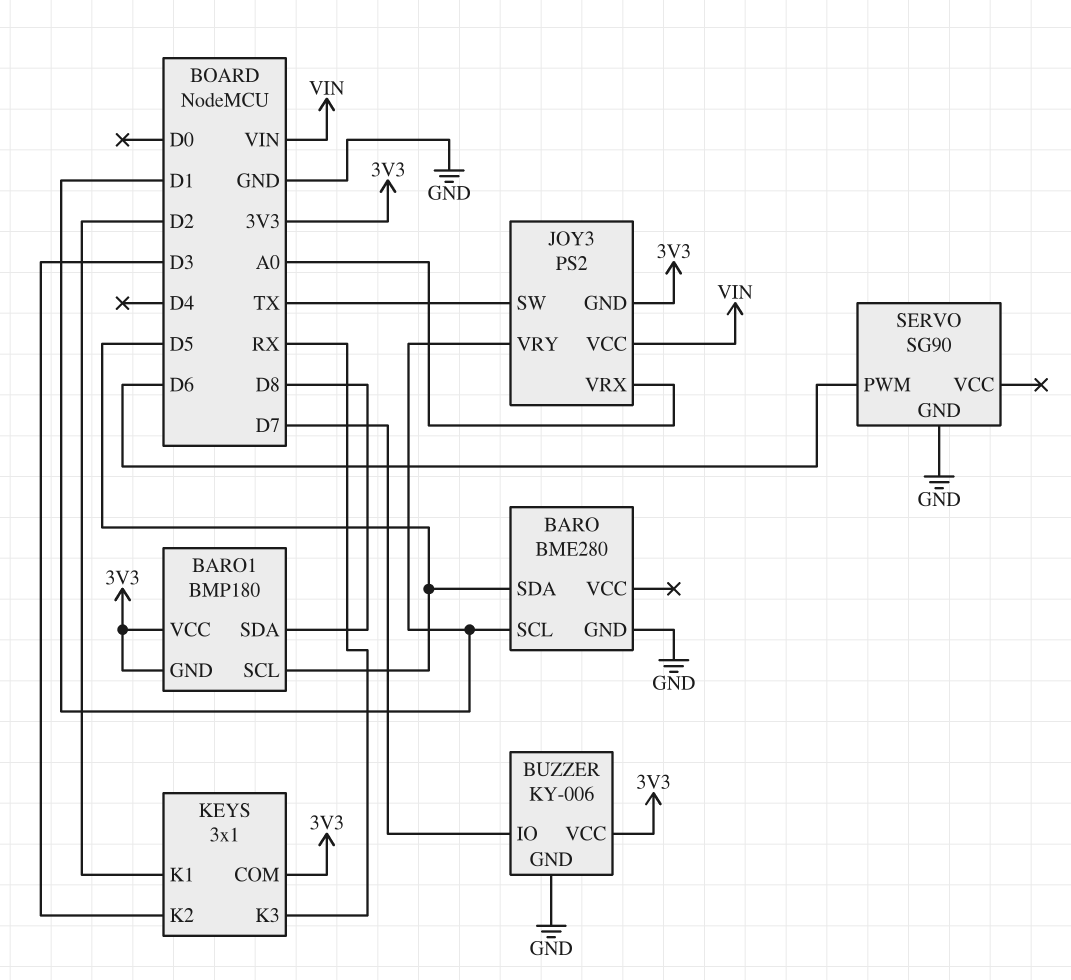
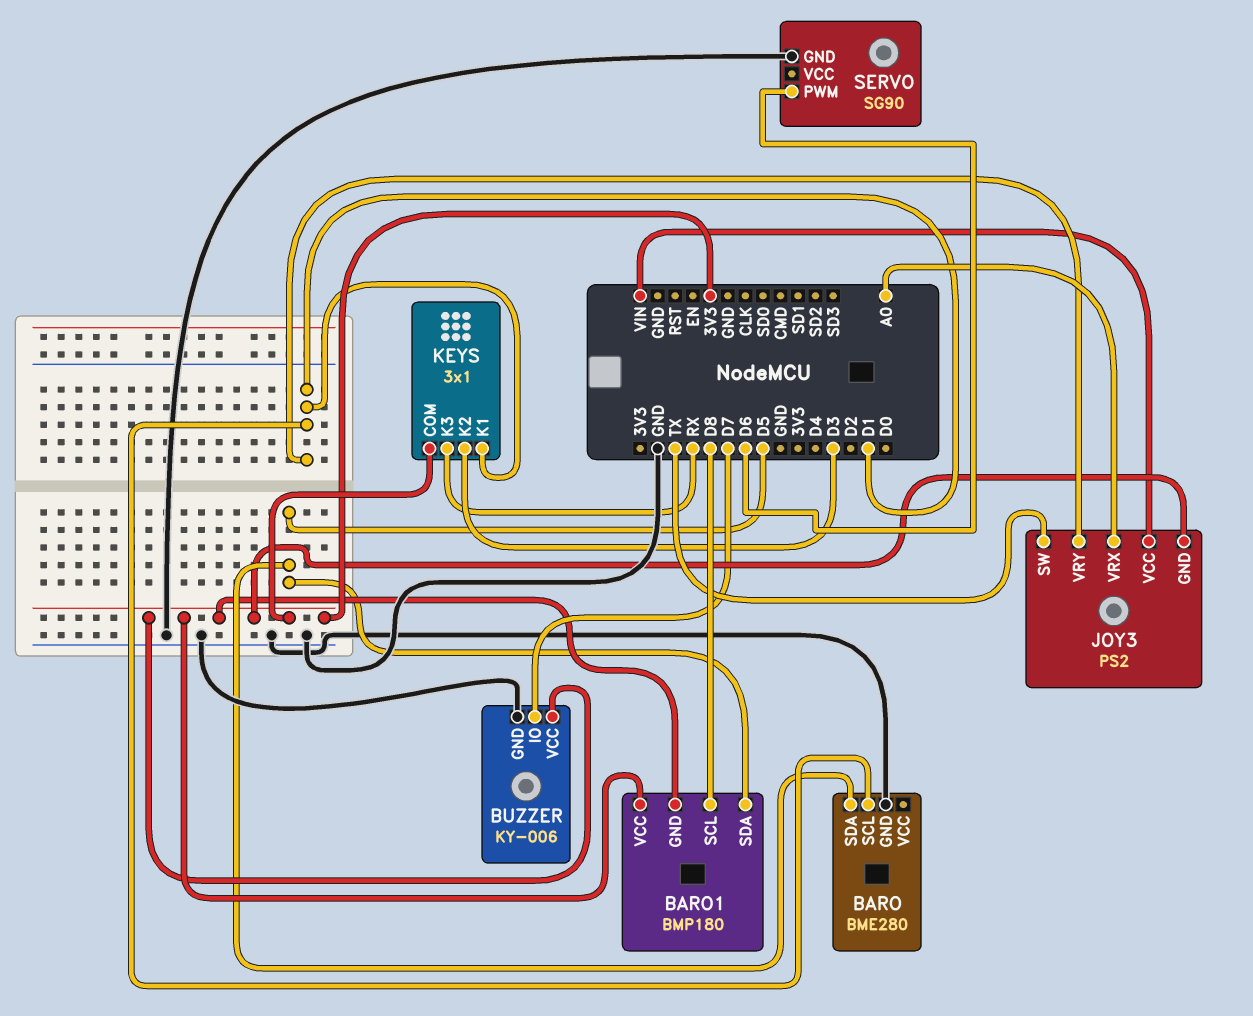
BARO1 pin SCL: D5 -> D8
BARO1 pin SDA: D8 -> D5
KEYS pin K1: D2 -> D1

